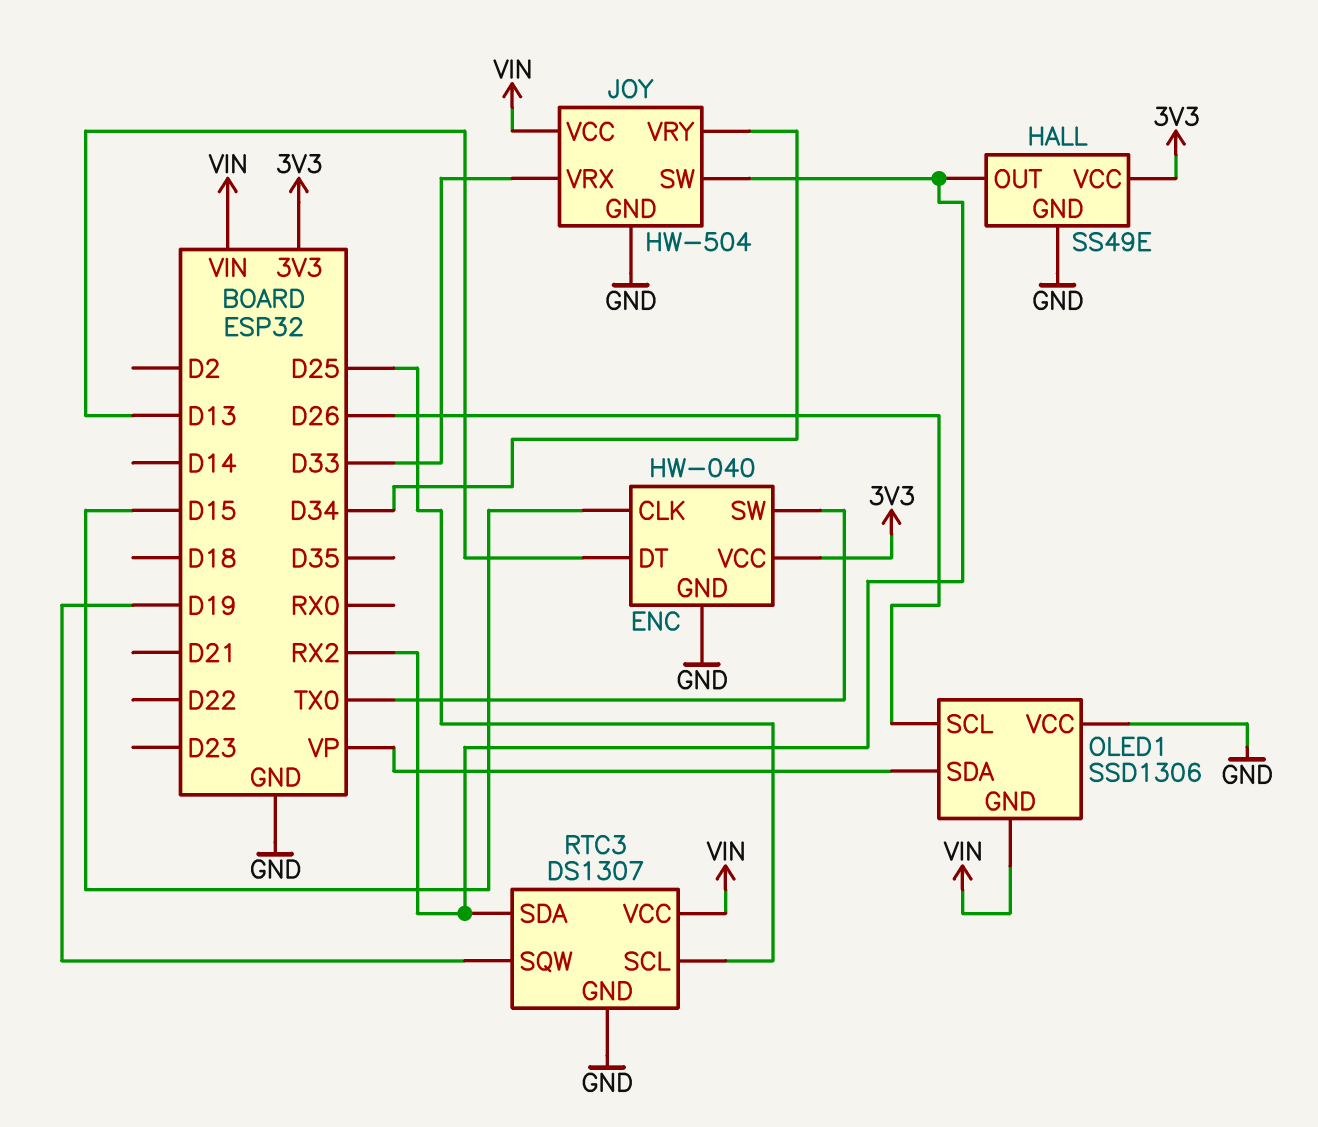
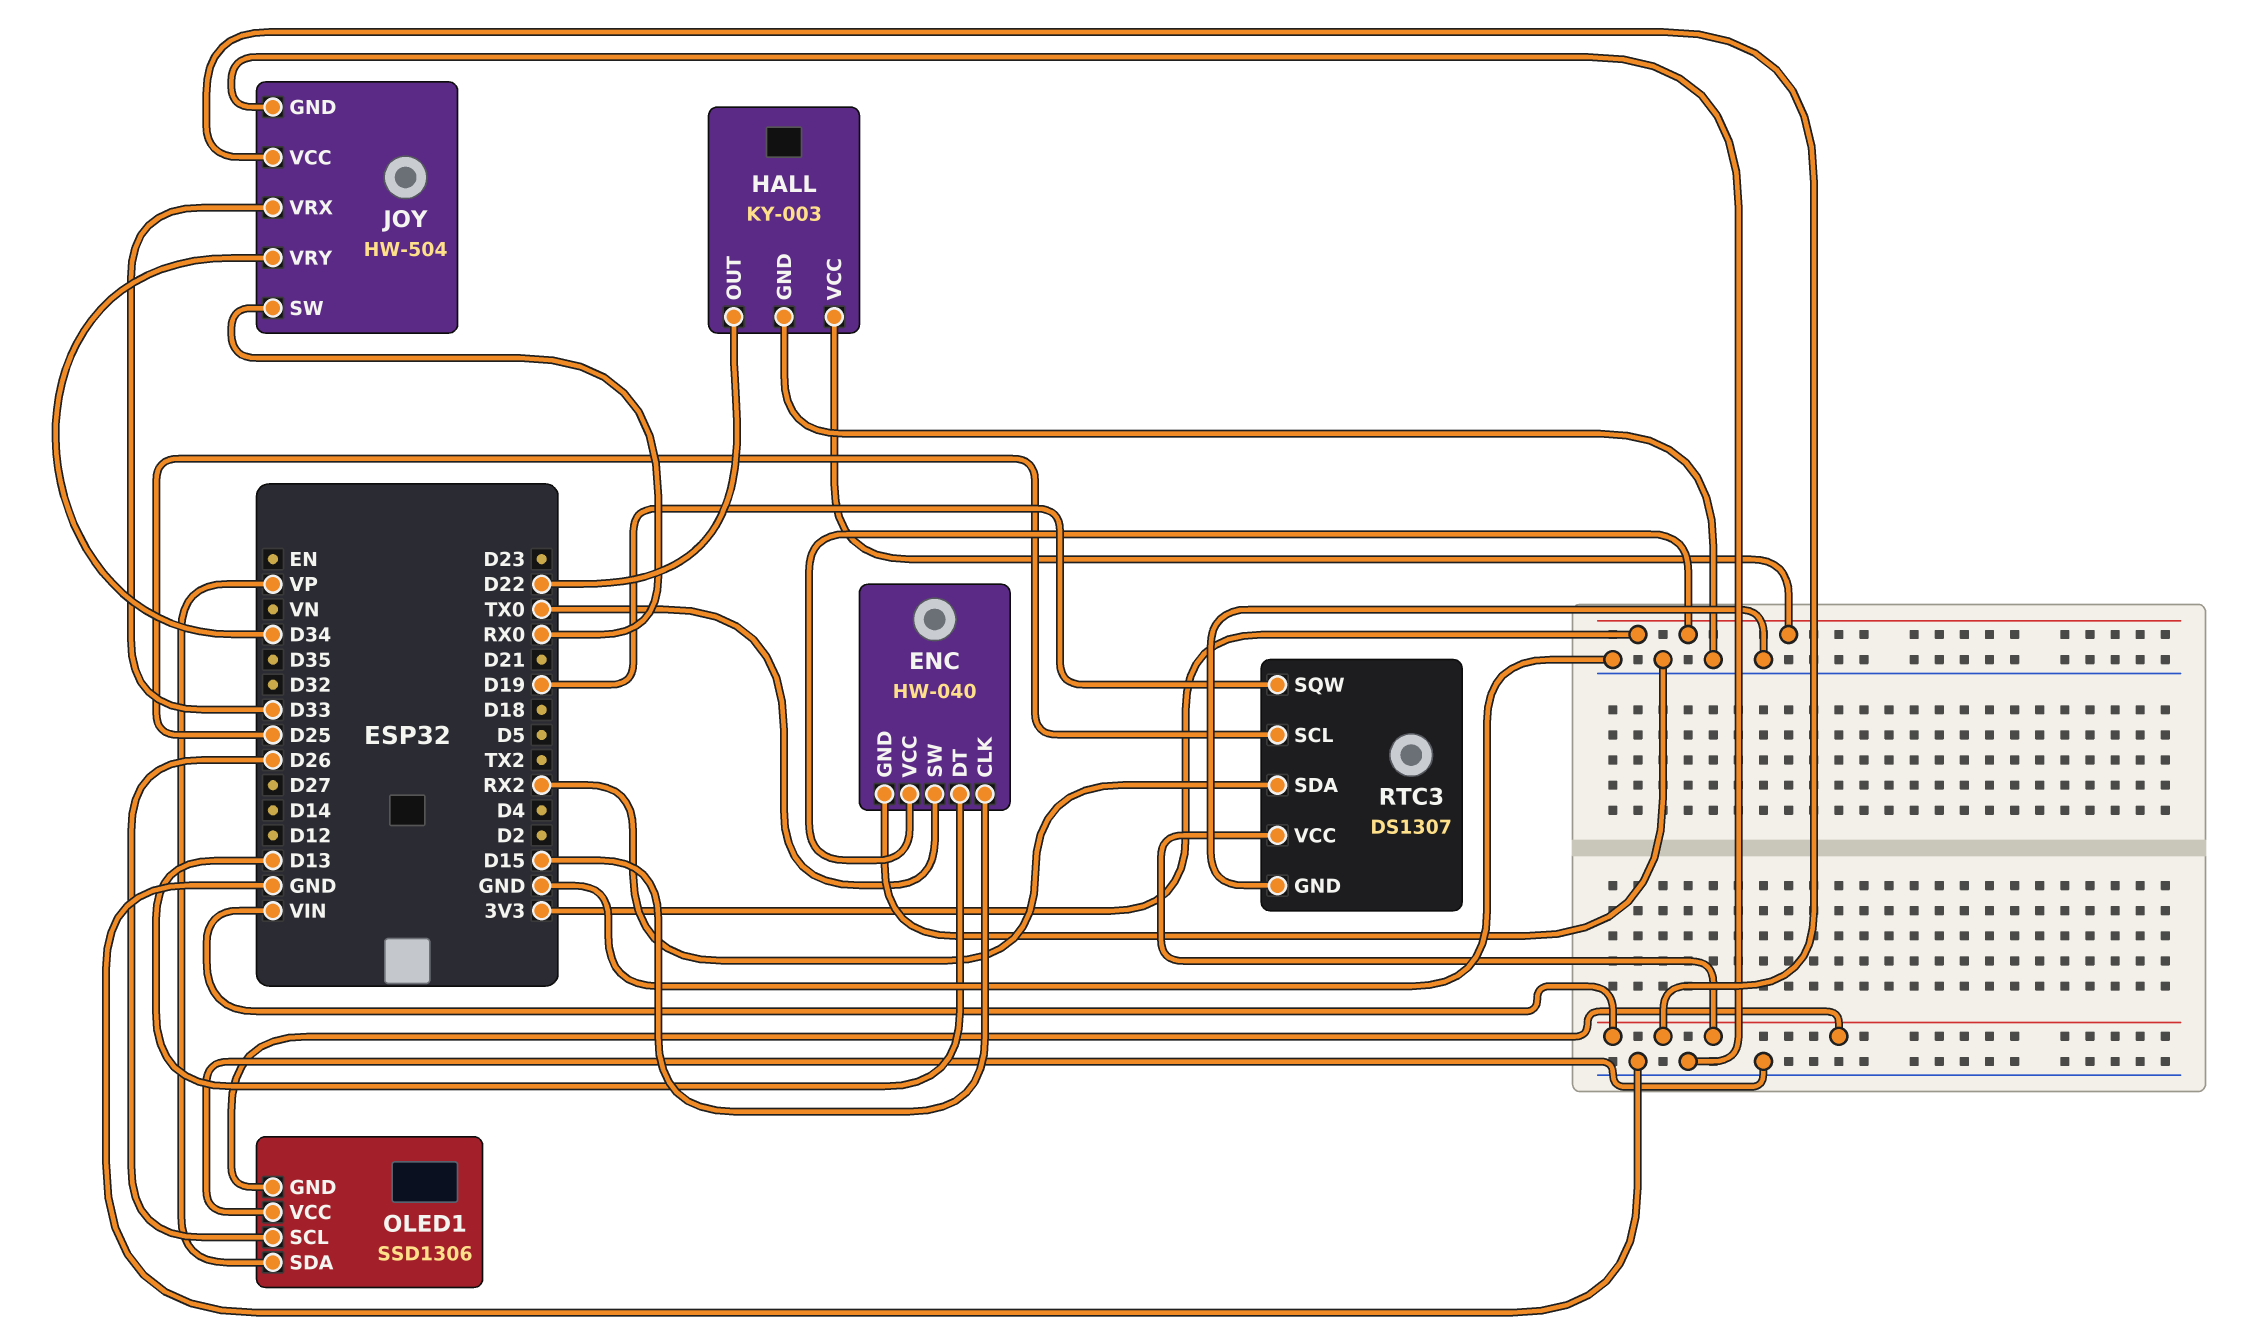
HALL: SS49E -> KY-003
HALL pin OUT: RX2 -> D22
JOY pin SW: RX2 -> RX0

